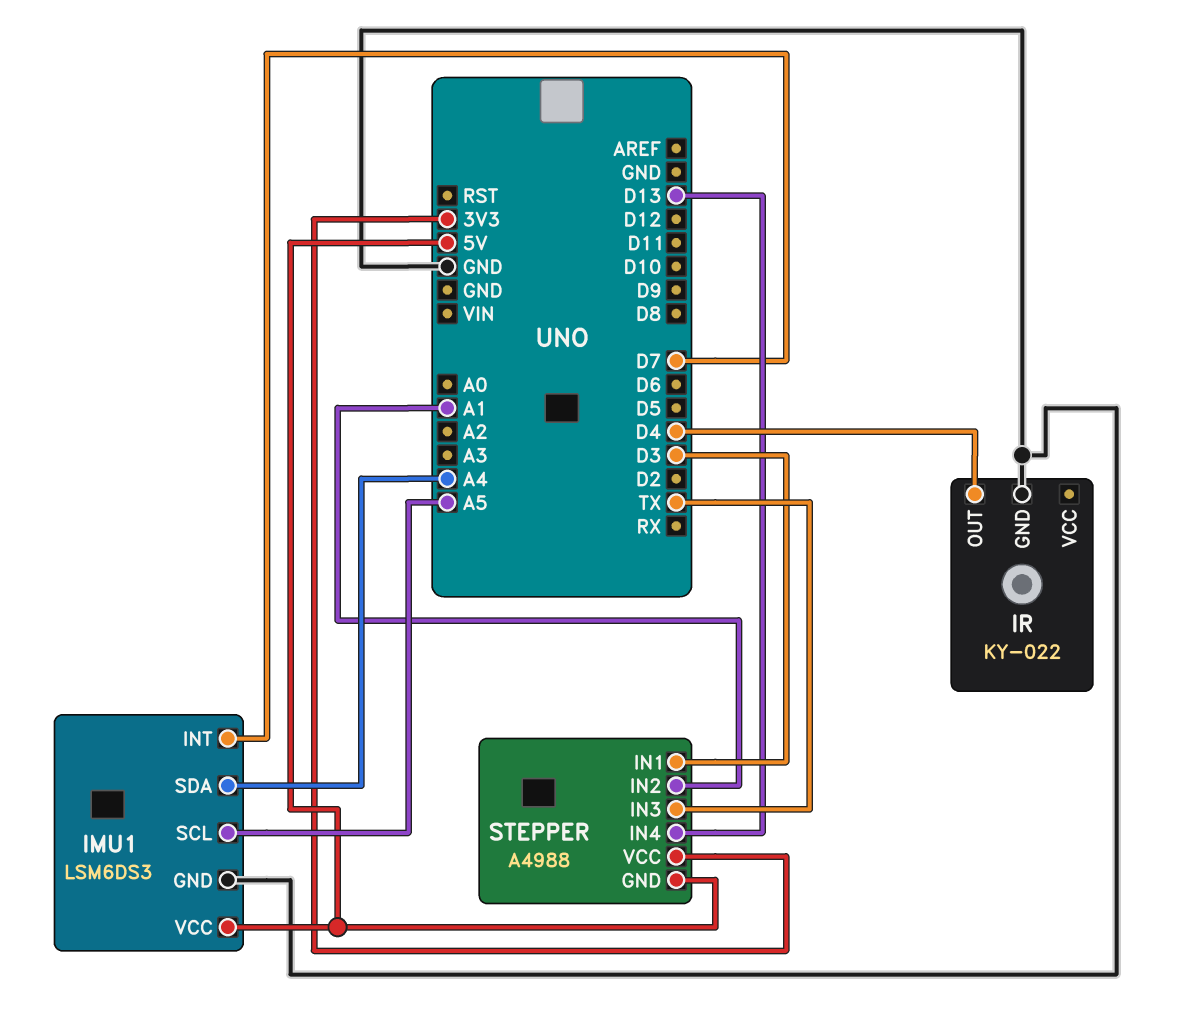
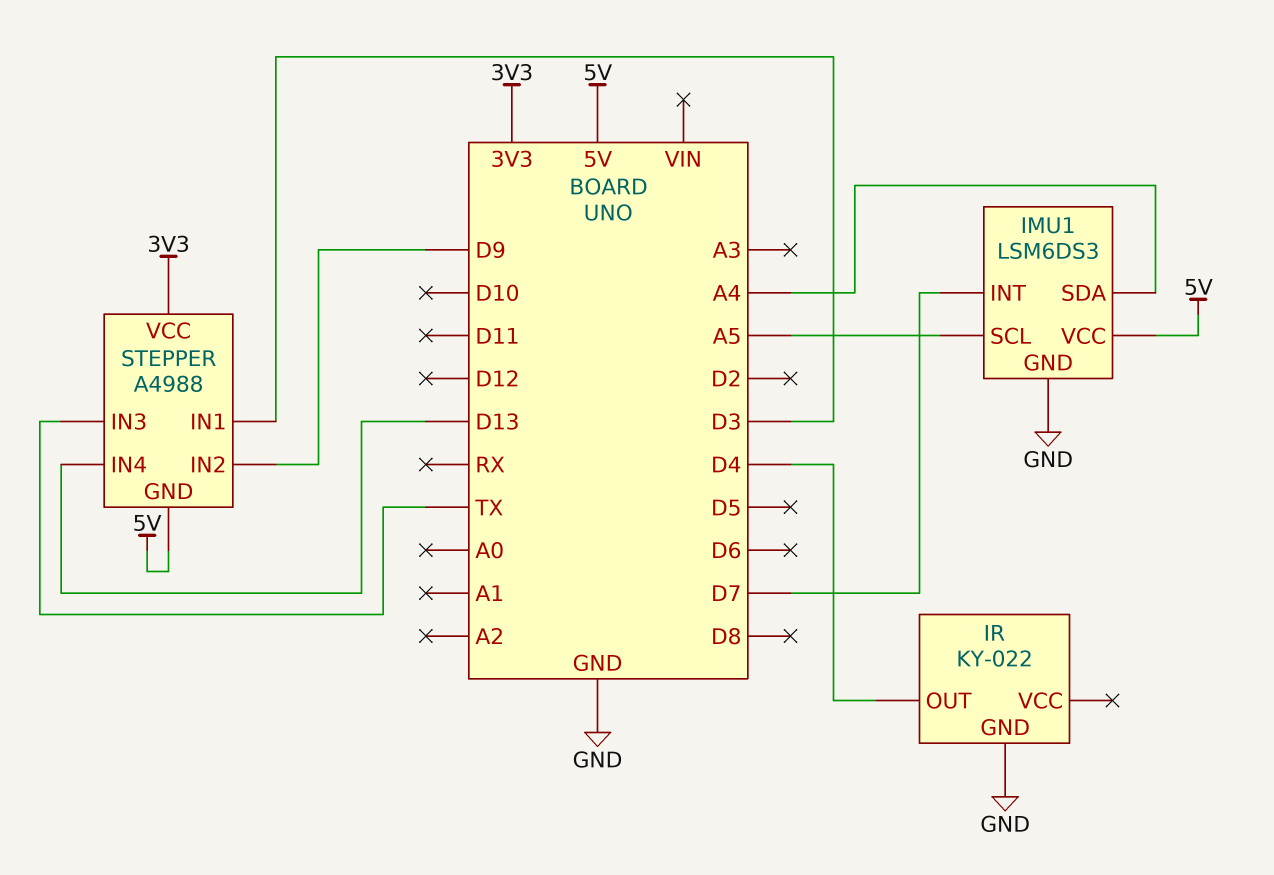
STEPPER pin IN2: A1 -> D9

